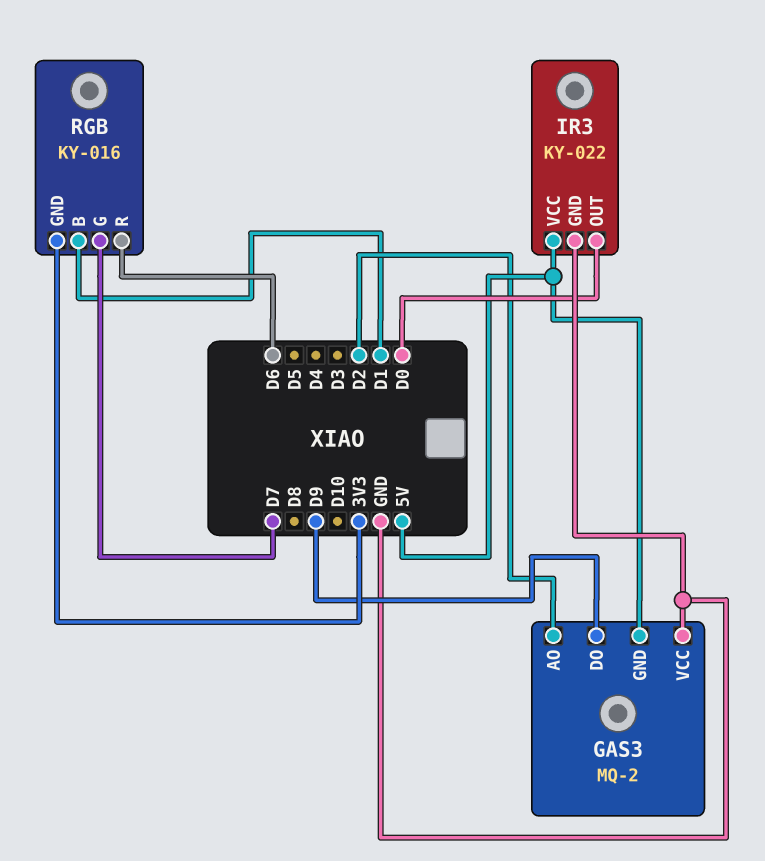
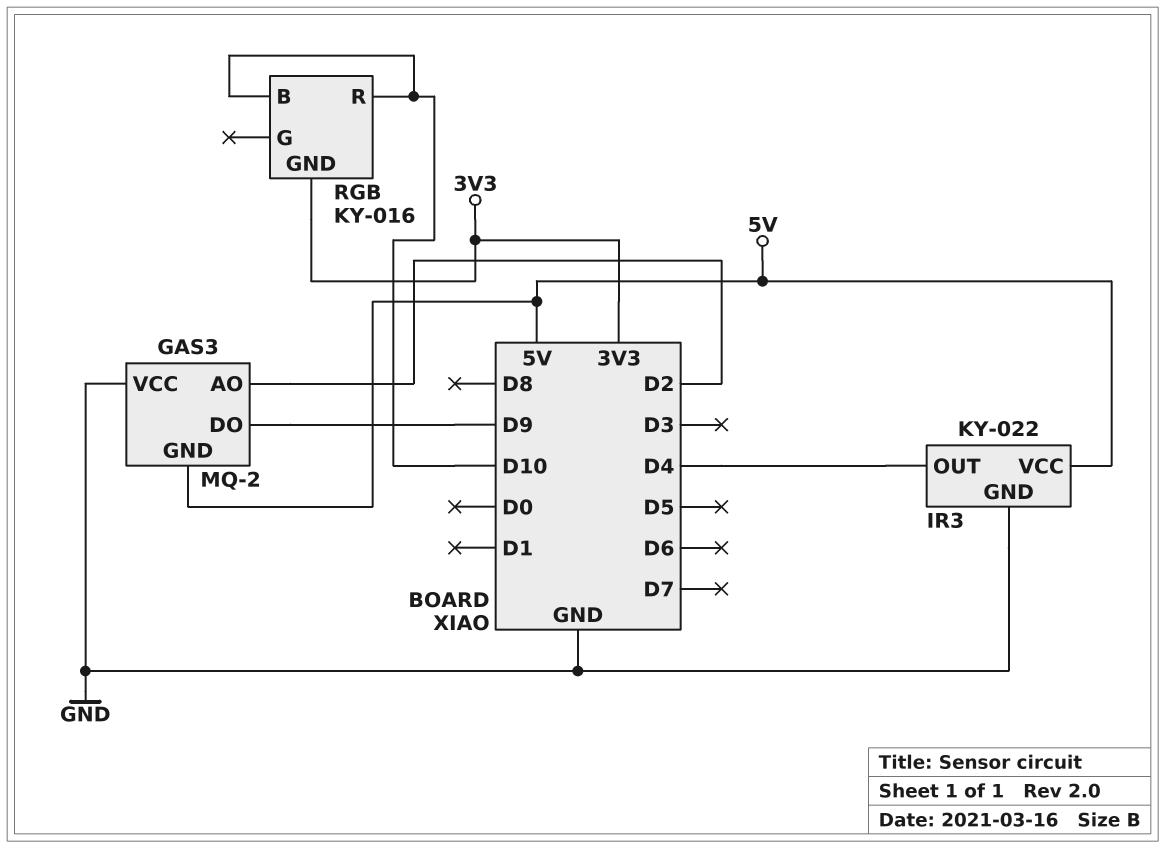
IR3 pin OUT: D0 -> D4
RGB pin B: D1 -> D10
RGB pin G: D7 -> none
RGB pin R: D6 -> D10

